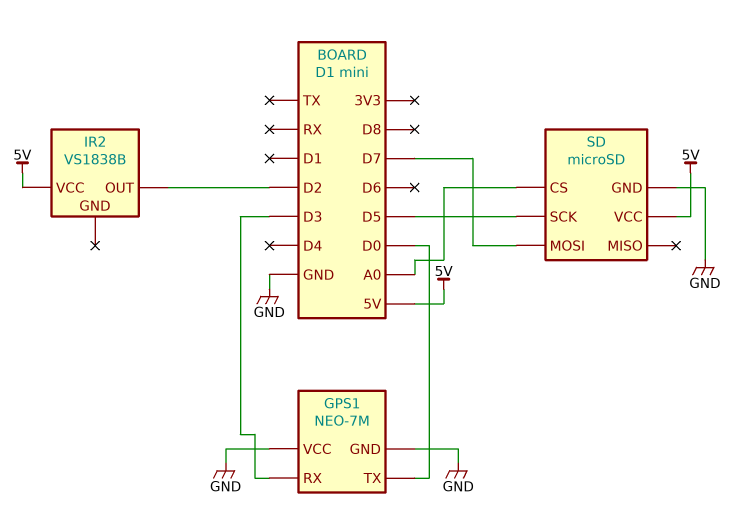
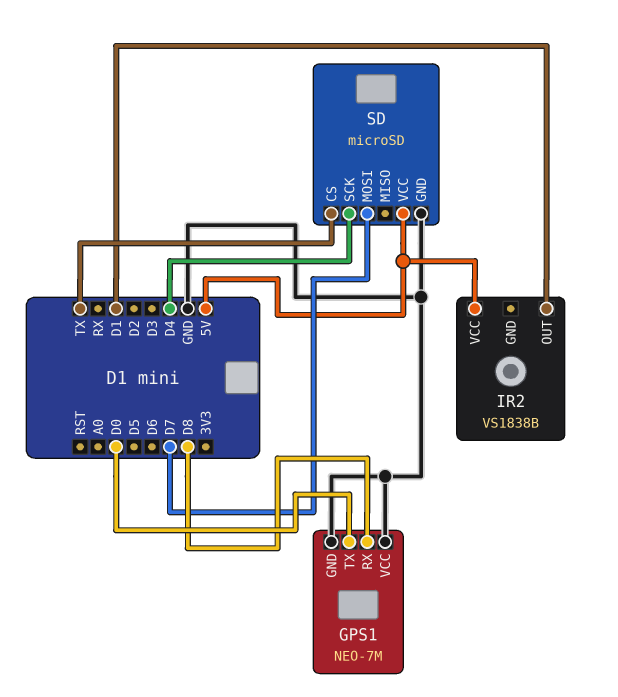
GPS1 pin RX: D3 -> D8
IR2 pin OUT: D2 -> D1
SD pin CS: A0 -> TX
SD pin SCK: D5 -> D4

